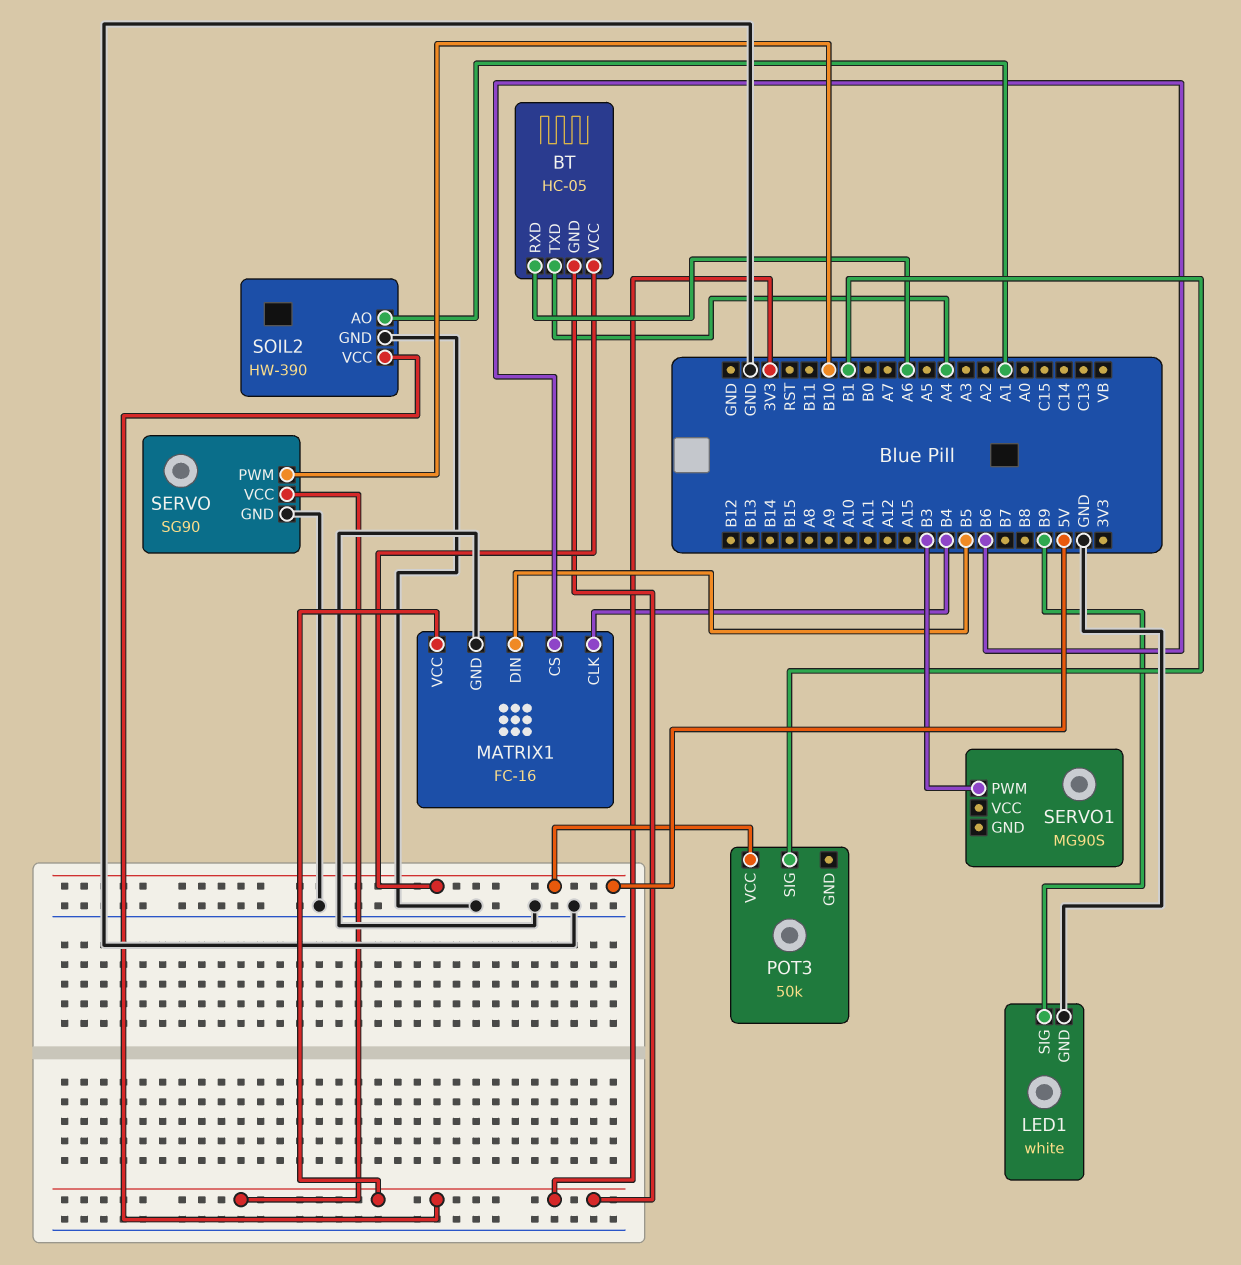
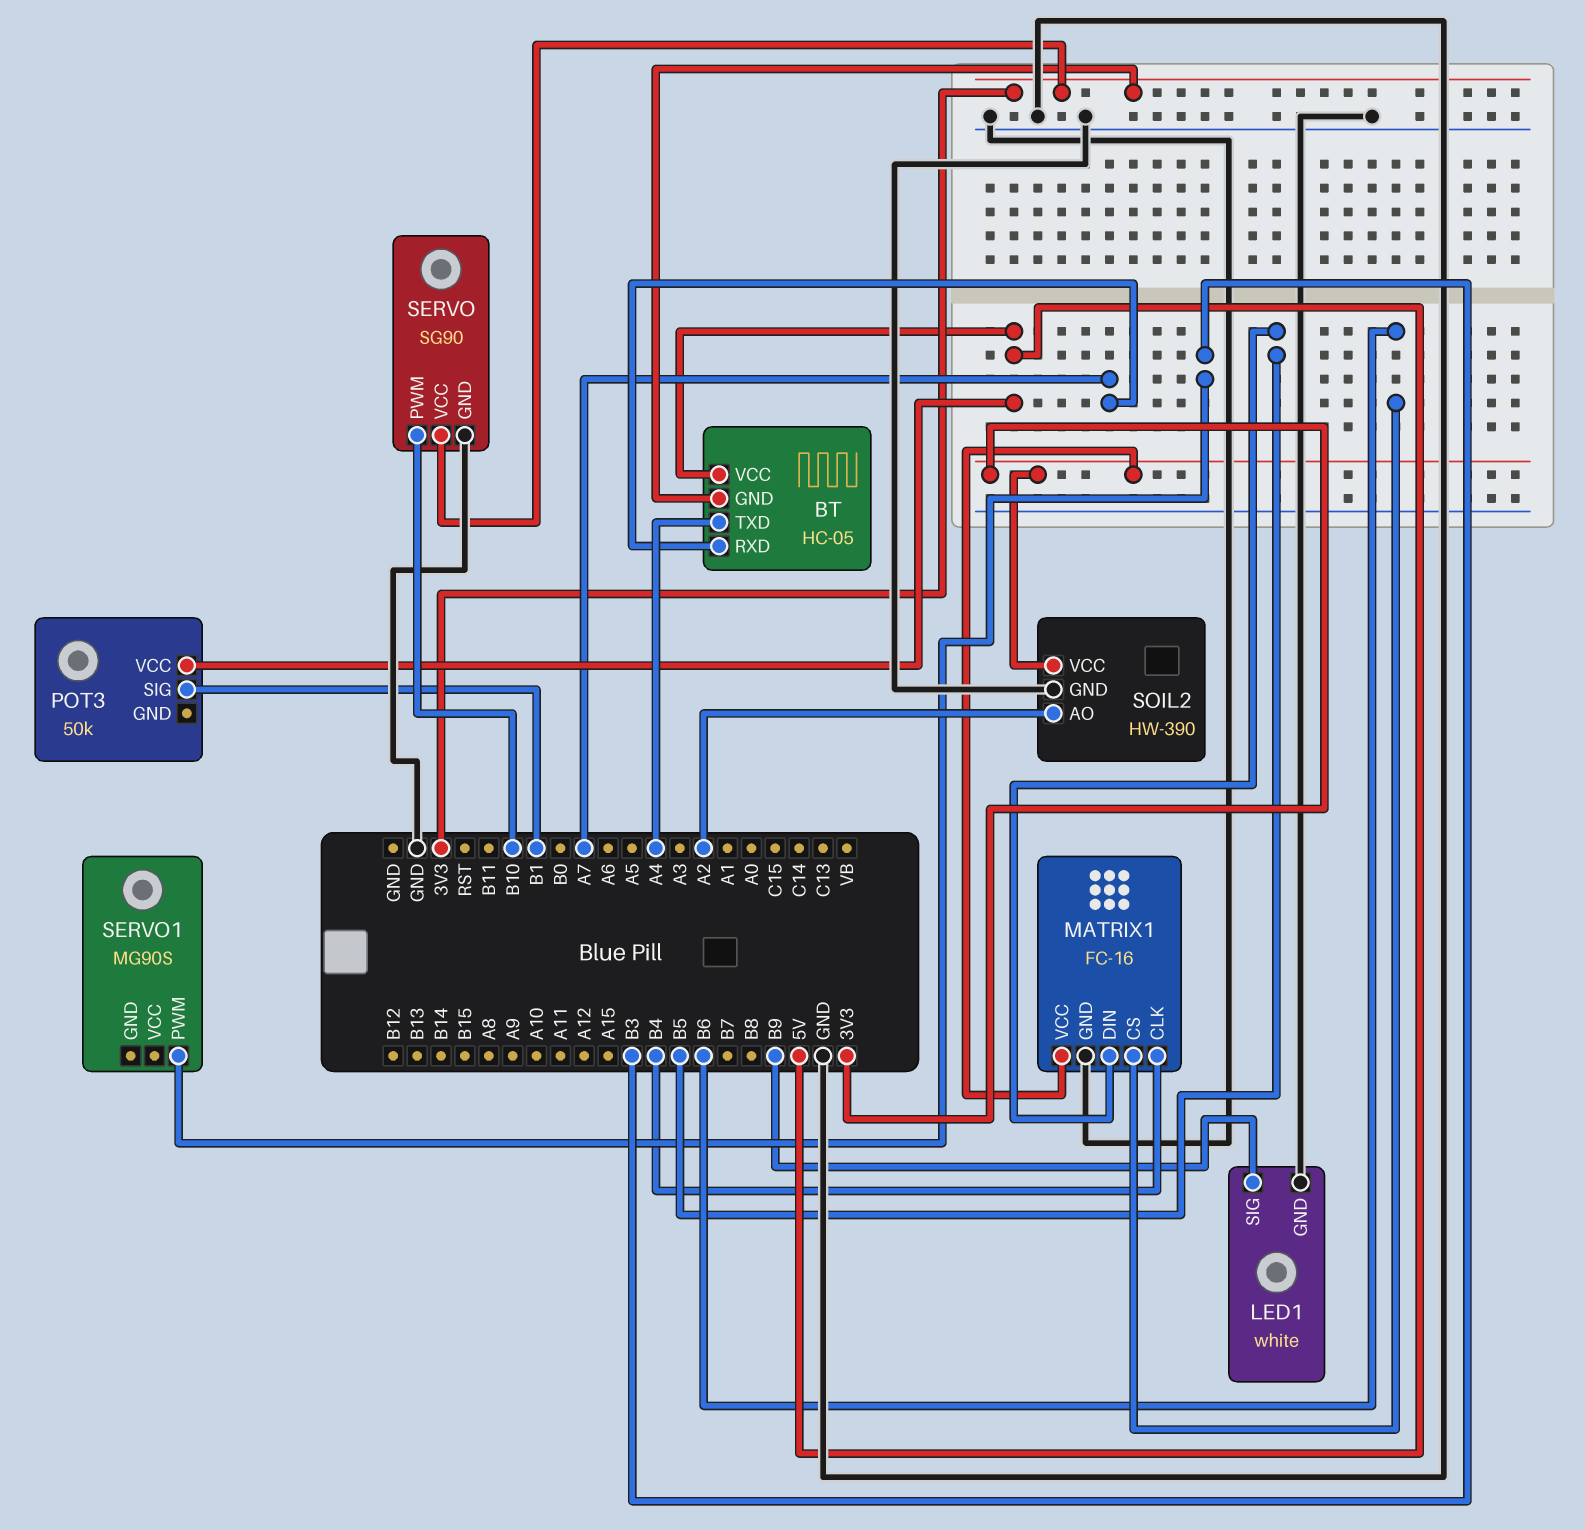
BT pin RXD: A6 -> A7
SOIL2 pin AO: A1 -> A2

